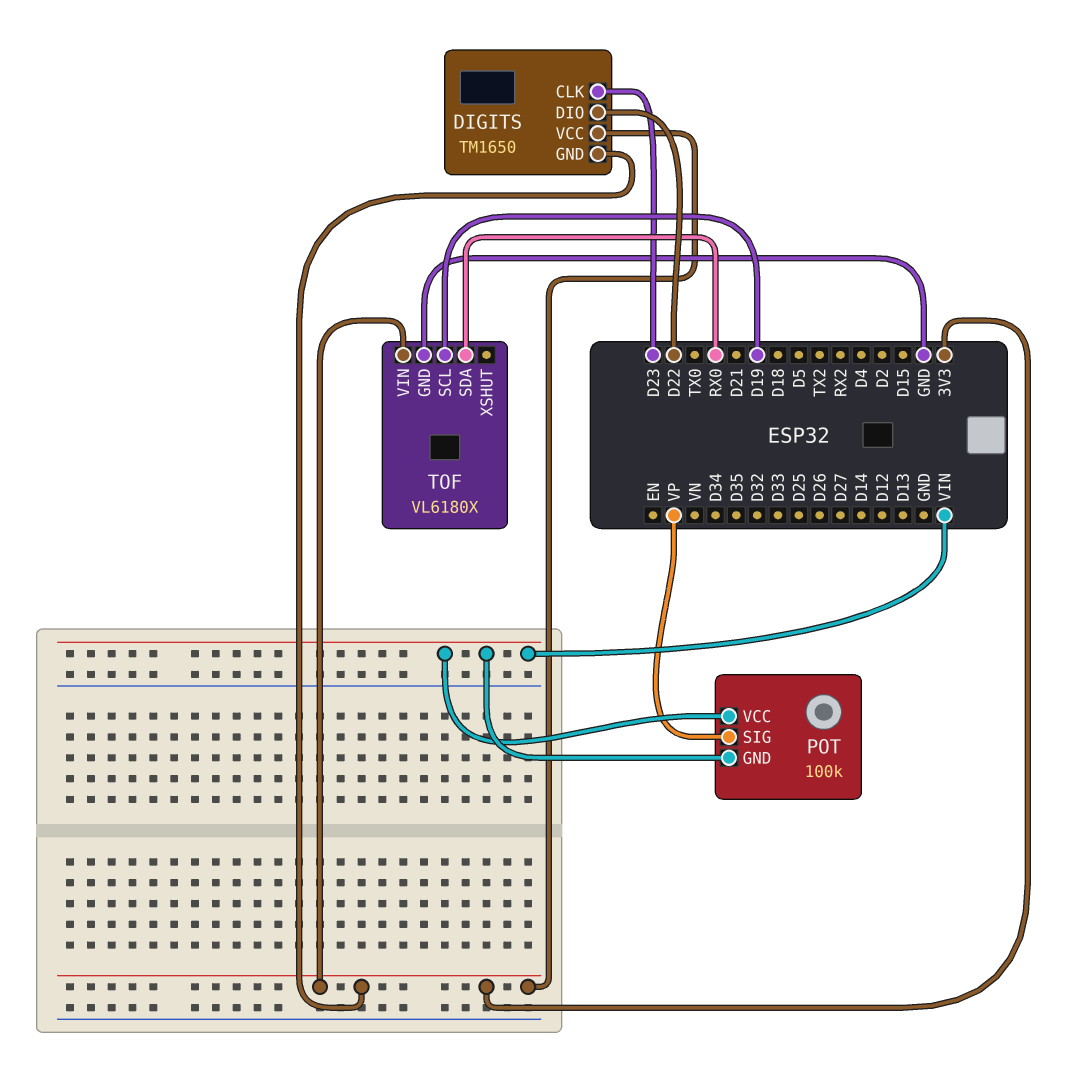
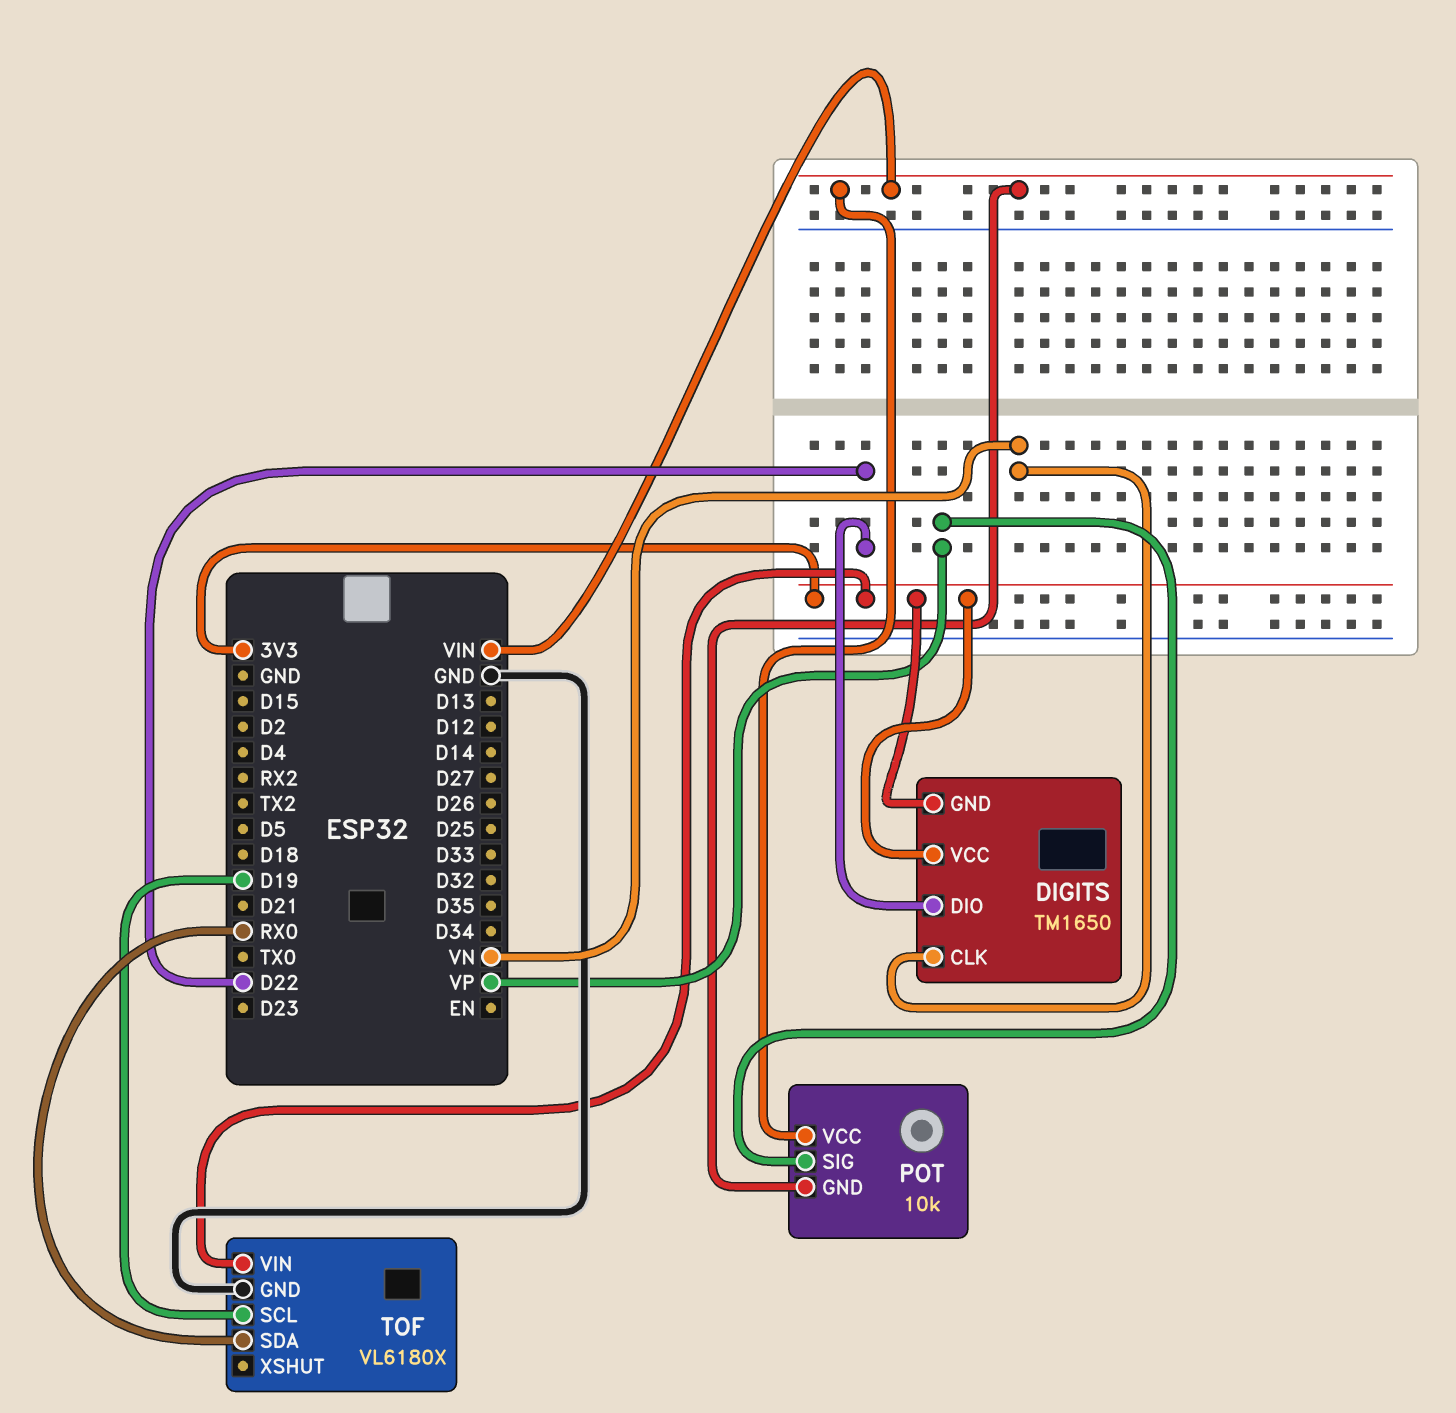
DIGITS pin CLK: D23 -> VN
POT: 100k -> 10k

